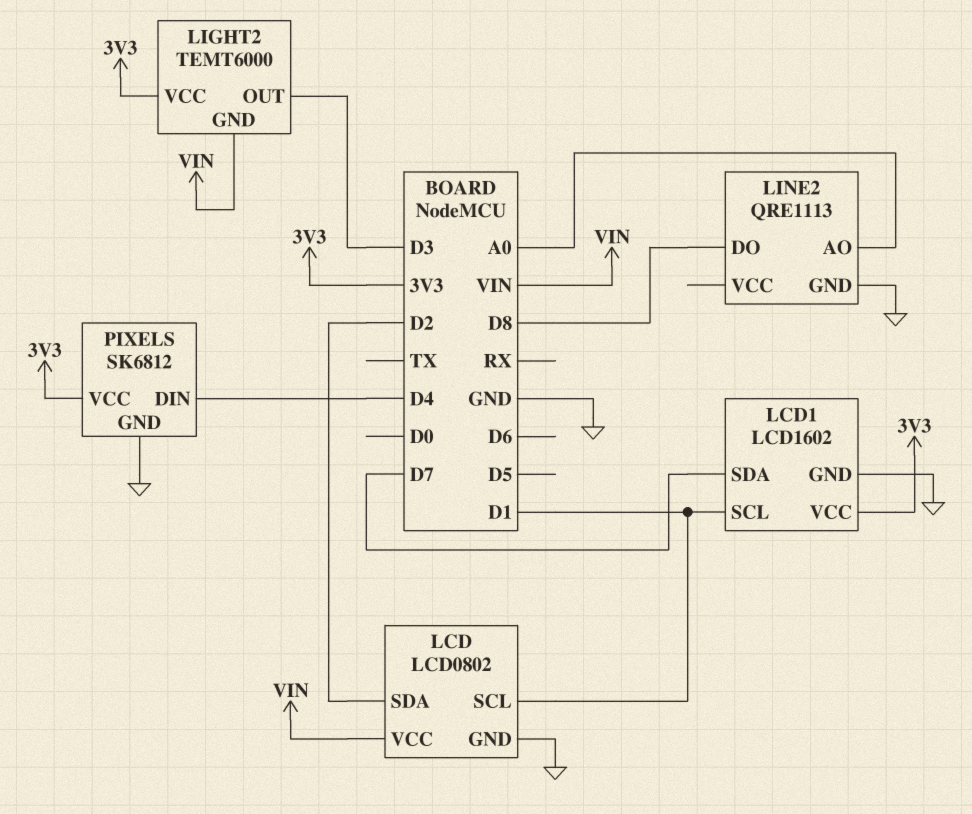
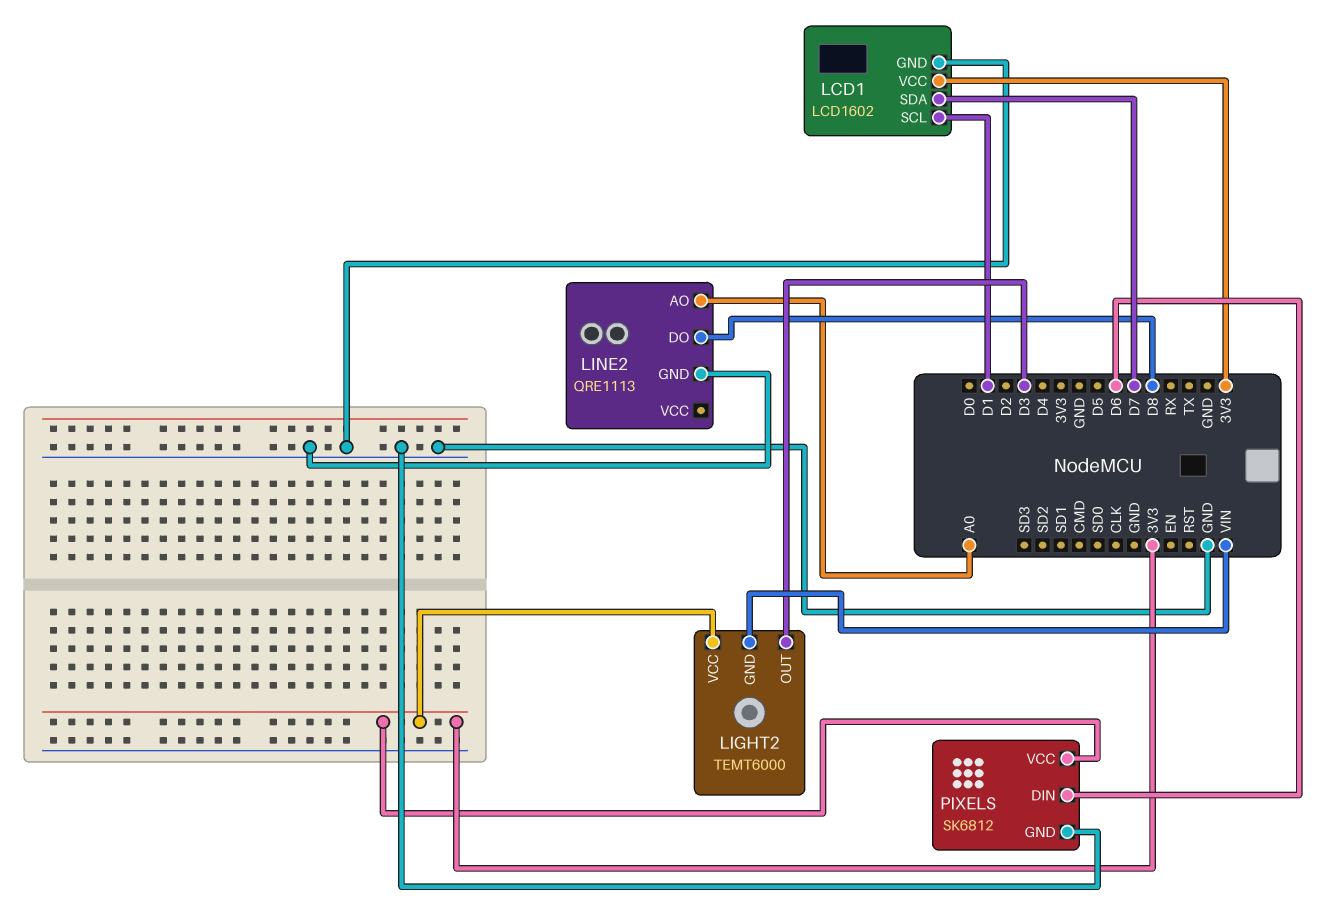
LCD: LCD0802 -> none
LCD pin GND: GND -> none
LCD pin SCL: D1 -> none
LCD pin SDA: D2 -> none
LCD pin VCC: VIN -> none
PIXELS pin DIN: D4 -> D6

